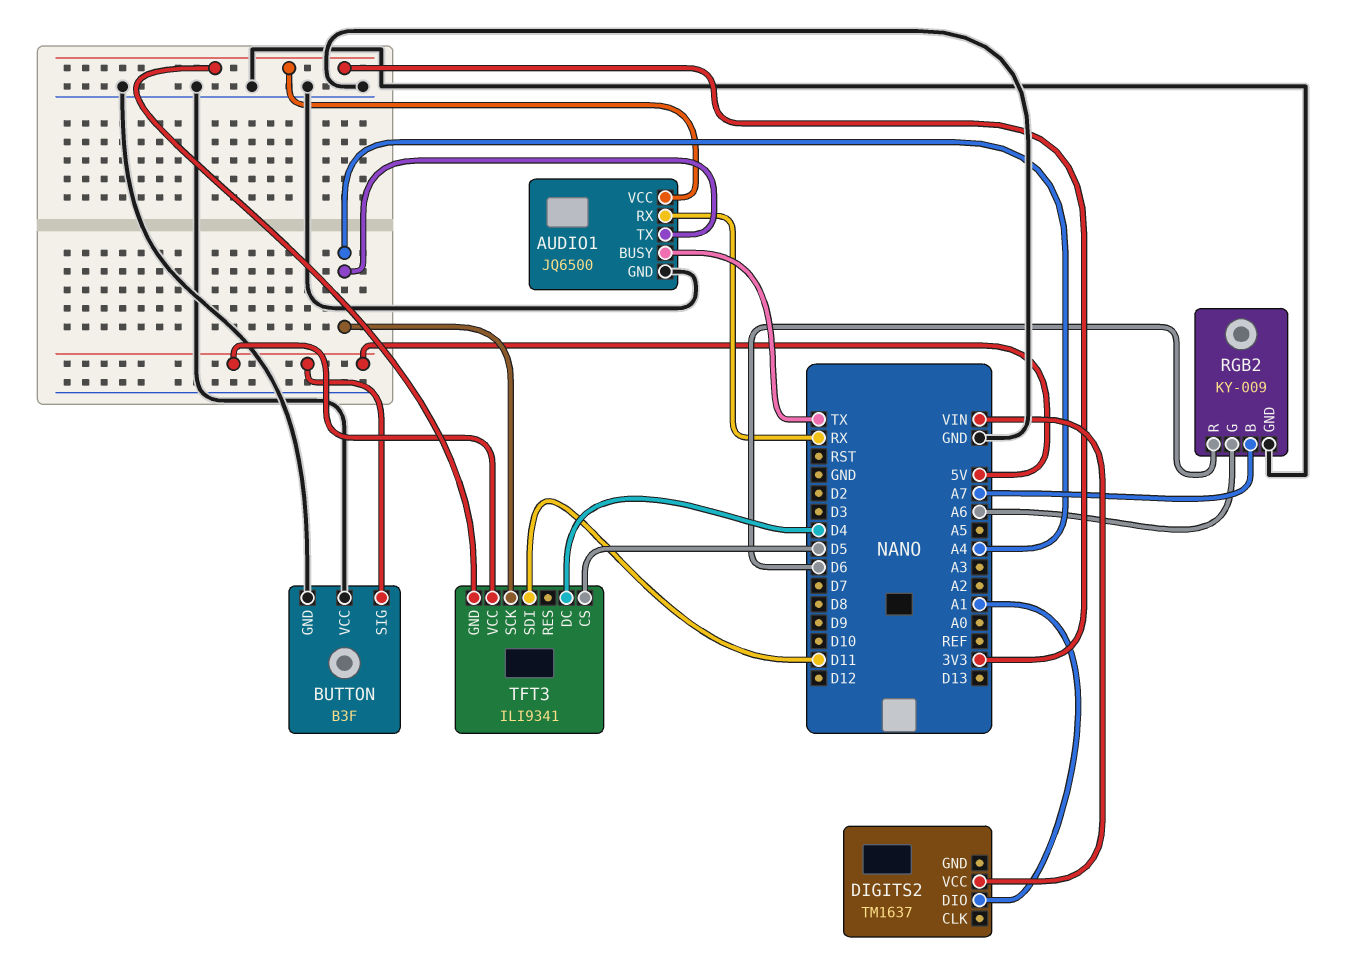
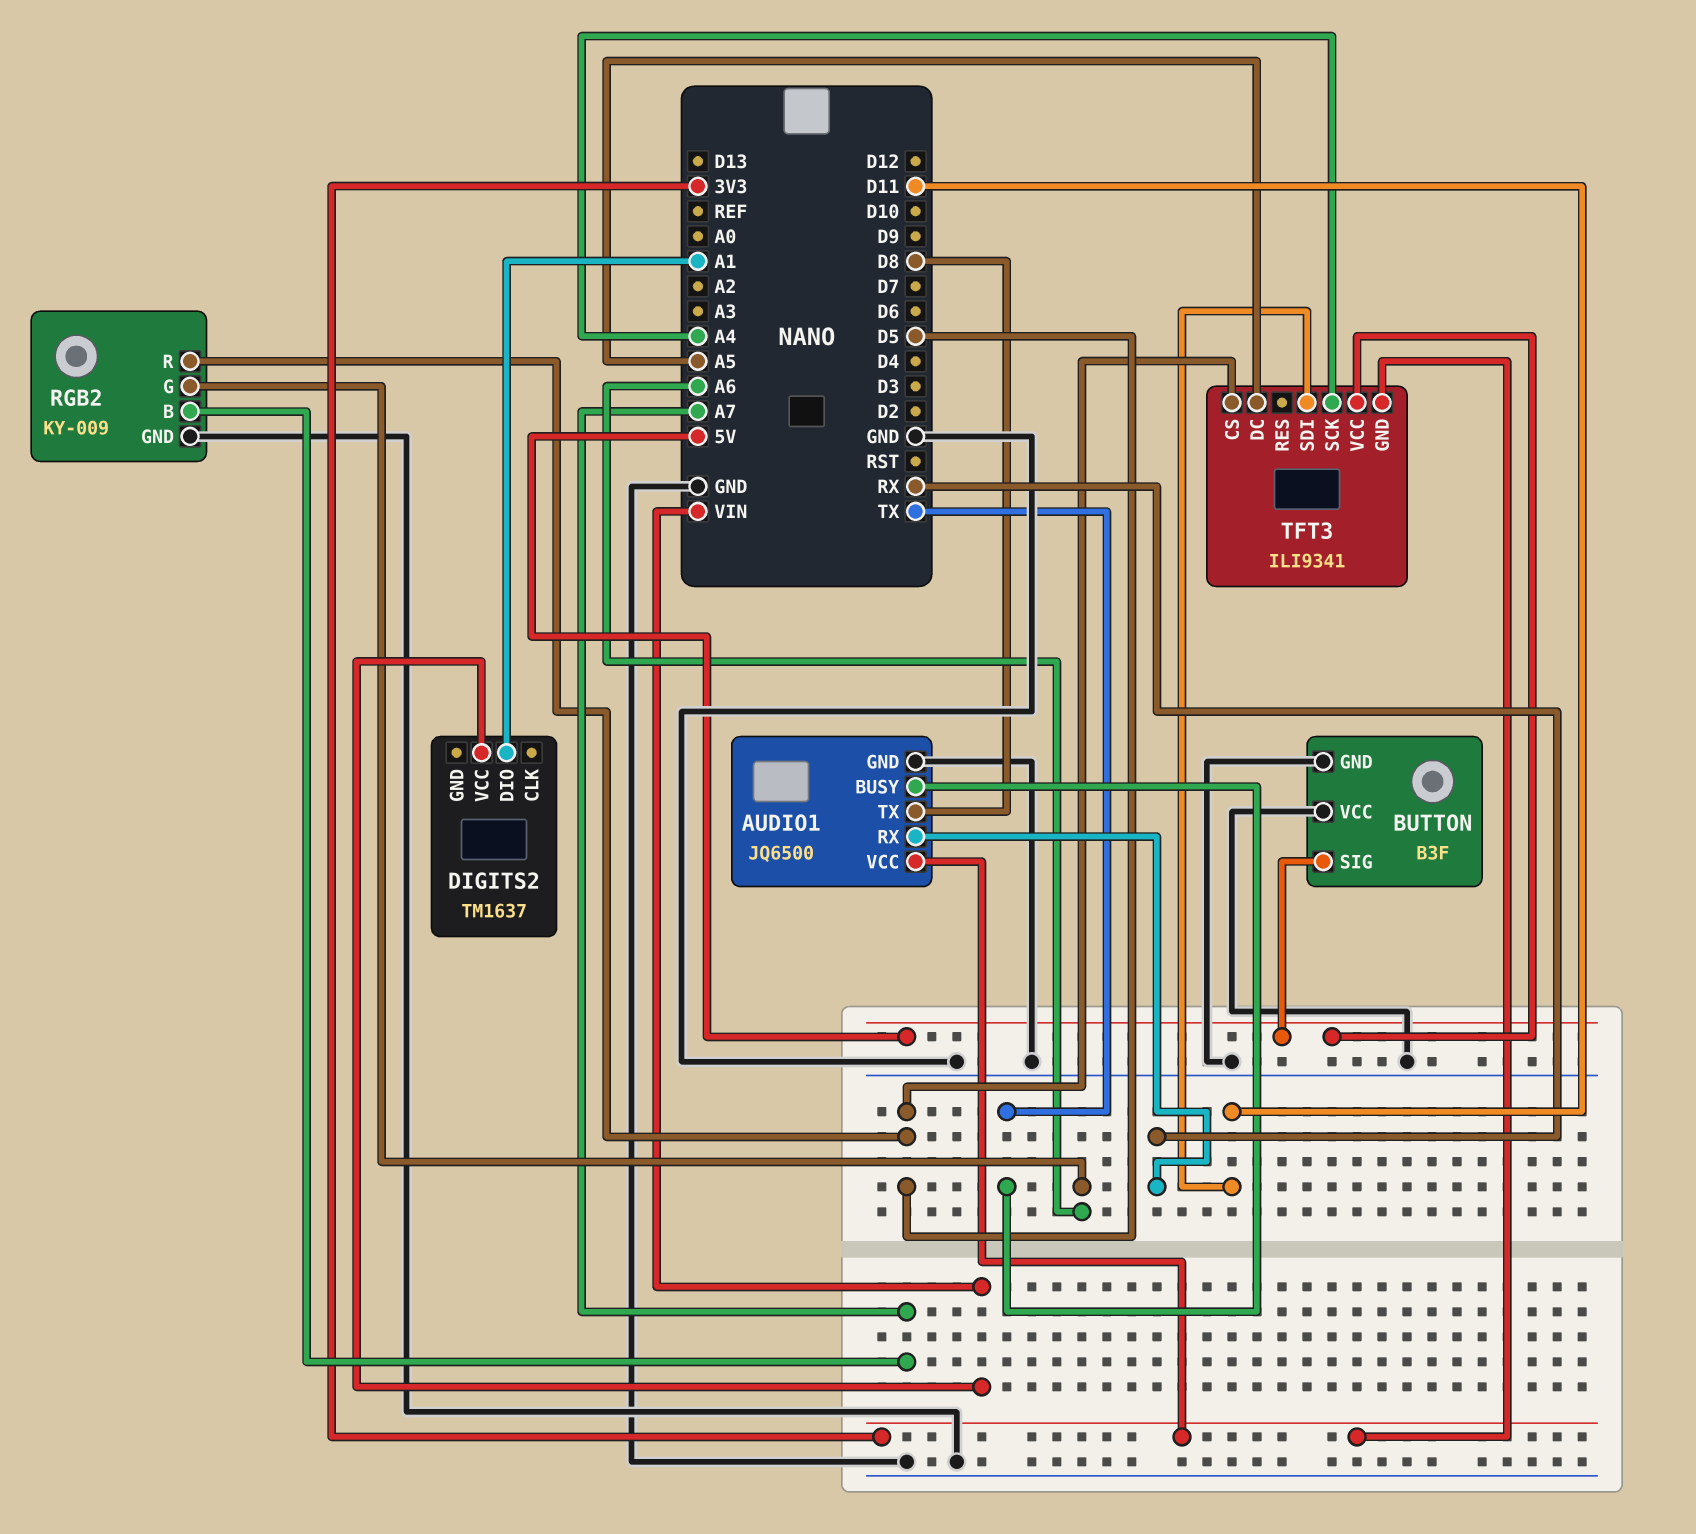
AUDIO1 pin TX: A4 -> D8
RGB2 pin R: D6 -> D5
TFT3 pin DC: D4 -> A5

